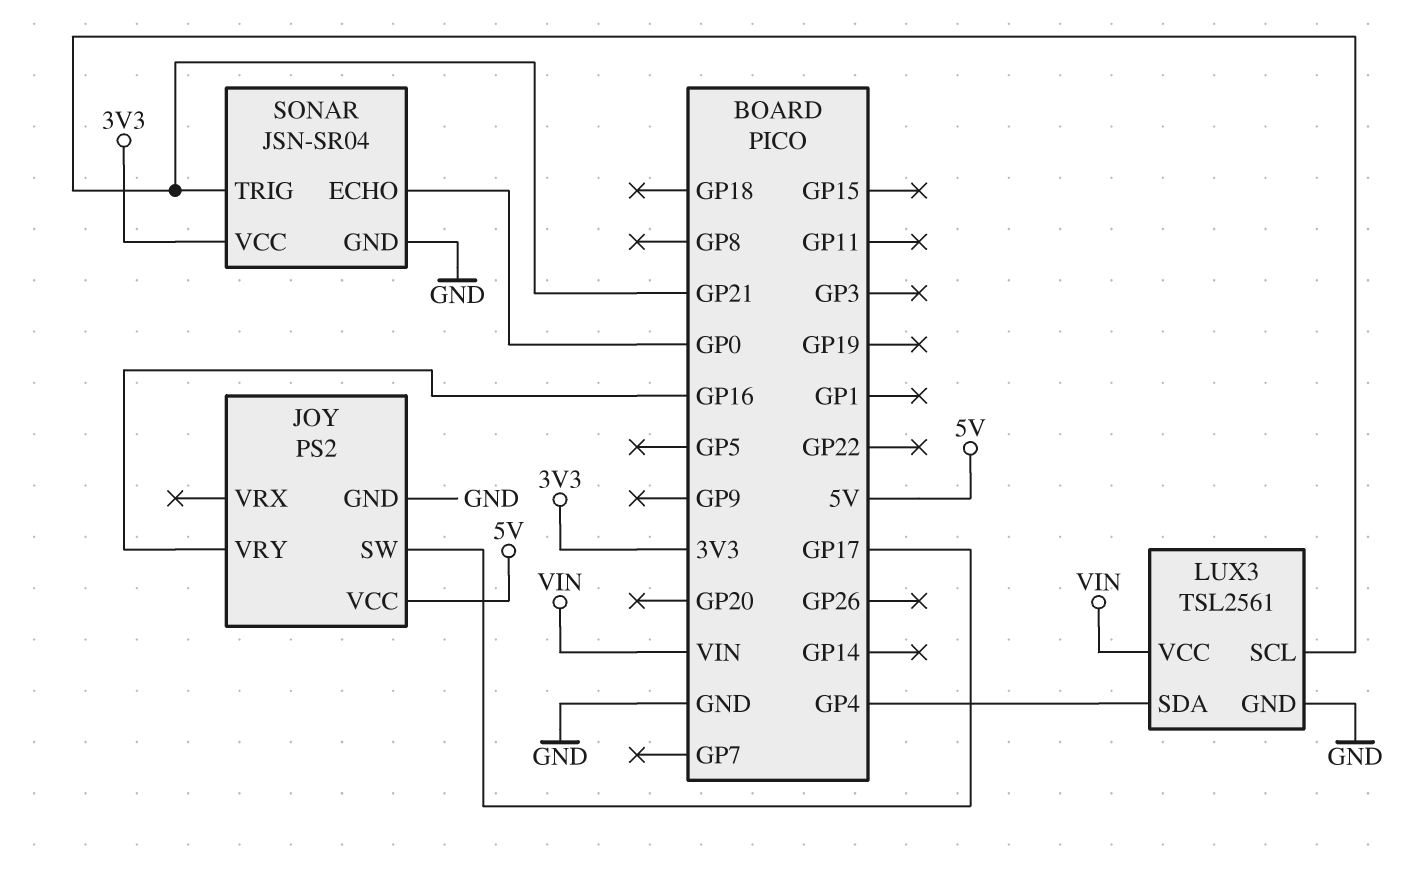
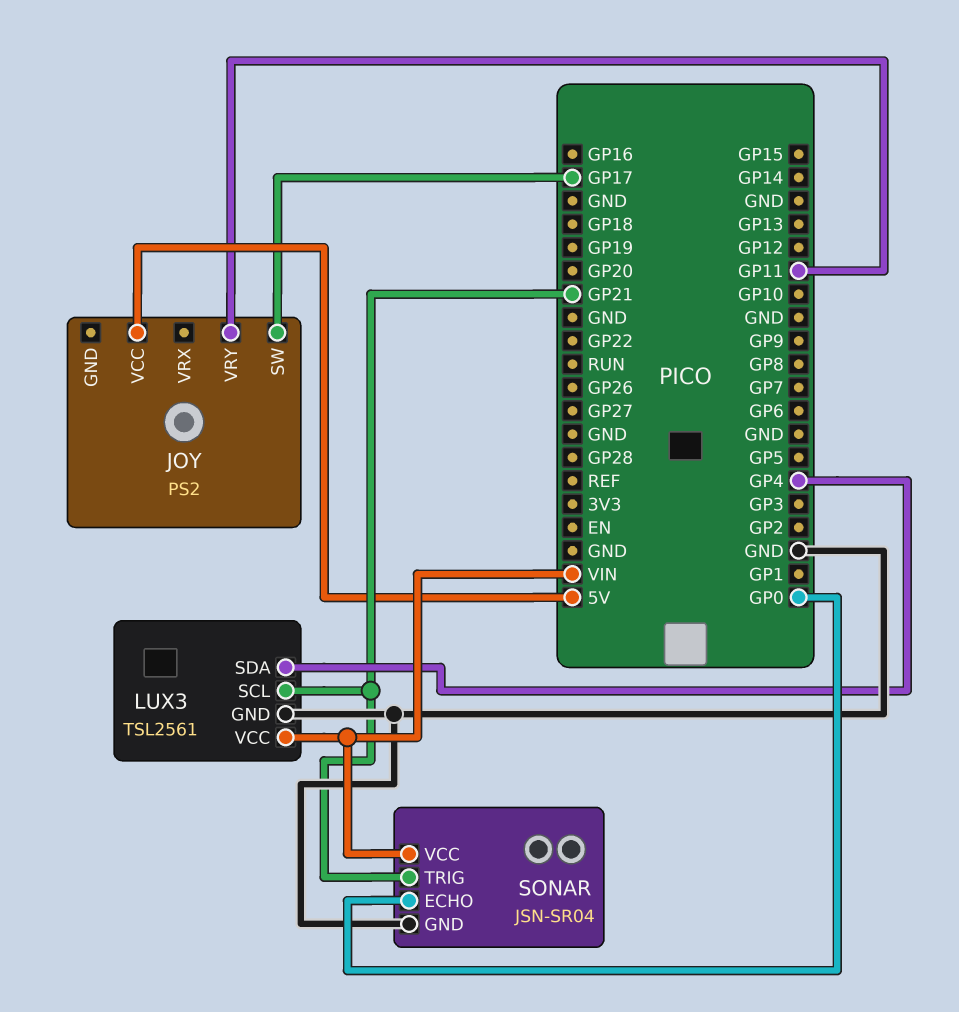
JOY pin GND: GND -> none
JOY pin VRY: GP16 -> GP11
SONAR pin VCC: 3V3 -> VIN

